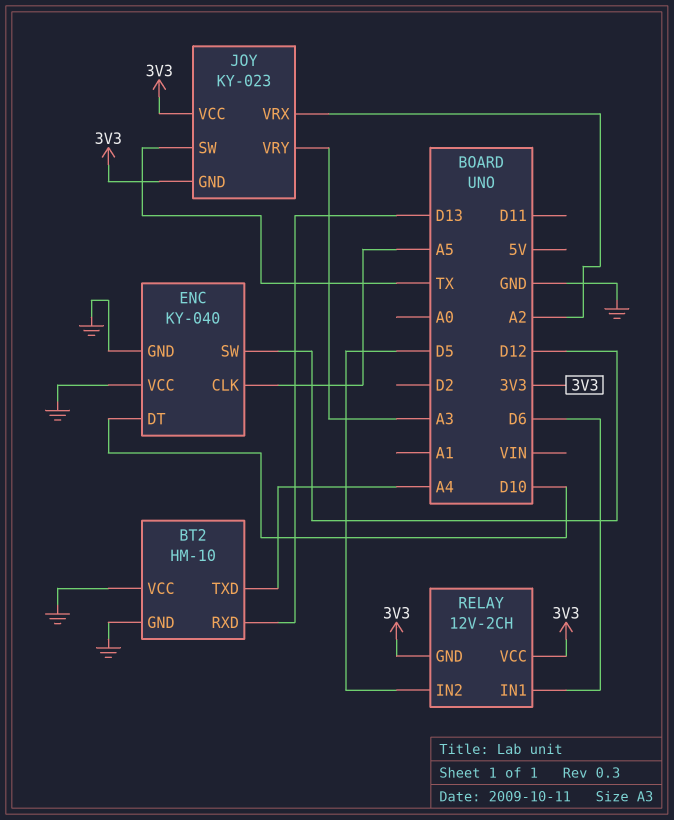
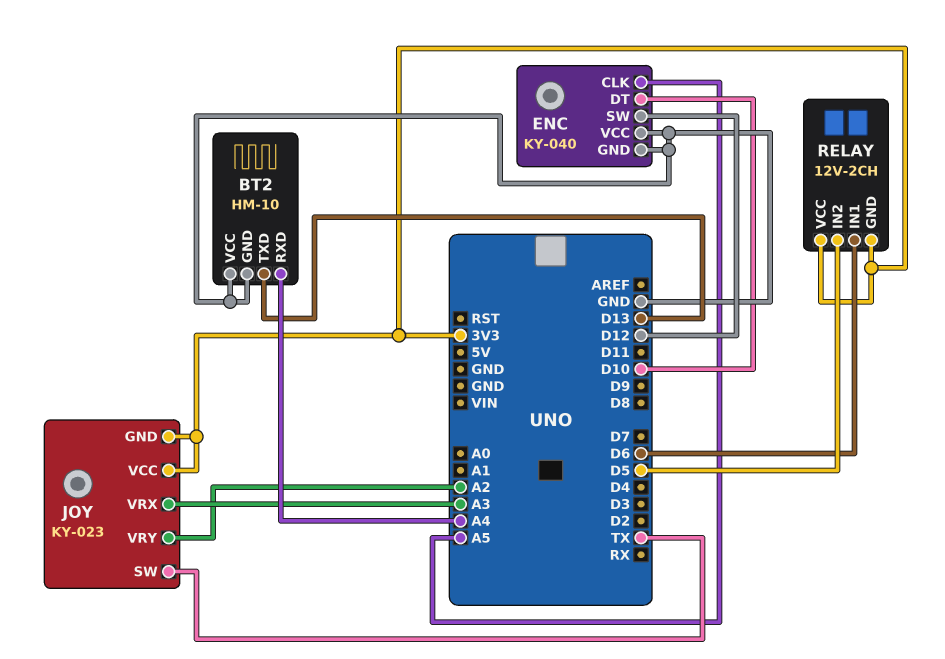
BT2 pin RXD: D13 -> A4
BT2 pin TXD: A4 -> D13
JOY pin VRX: A2 -> A3
JOY pin VRY: A3 -> A2

